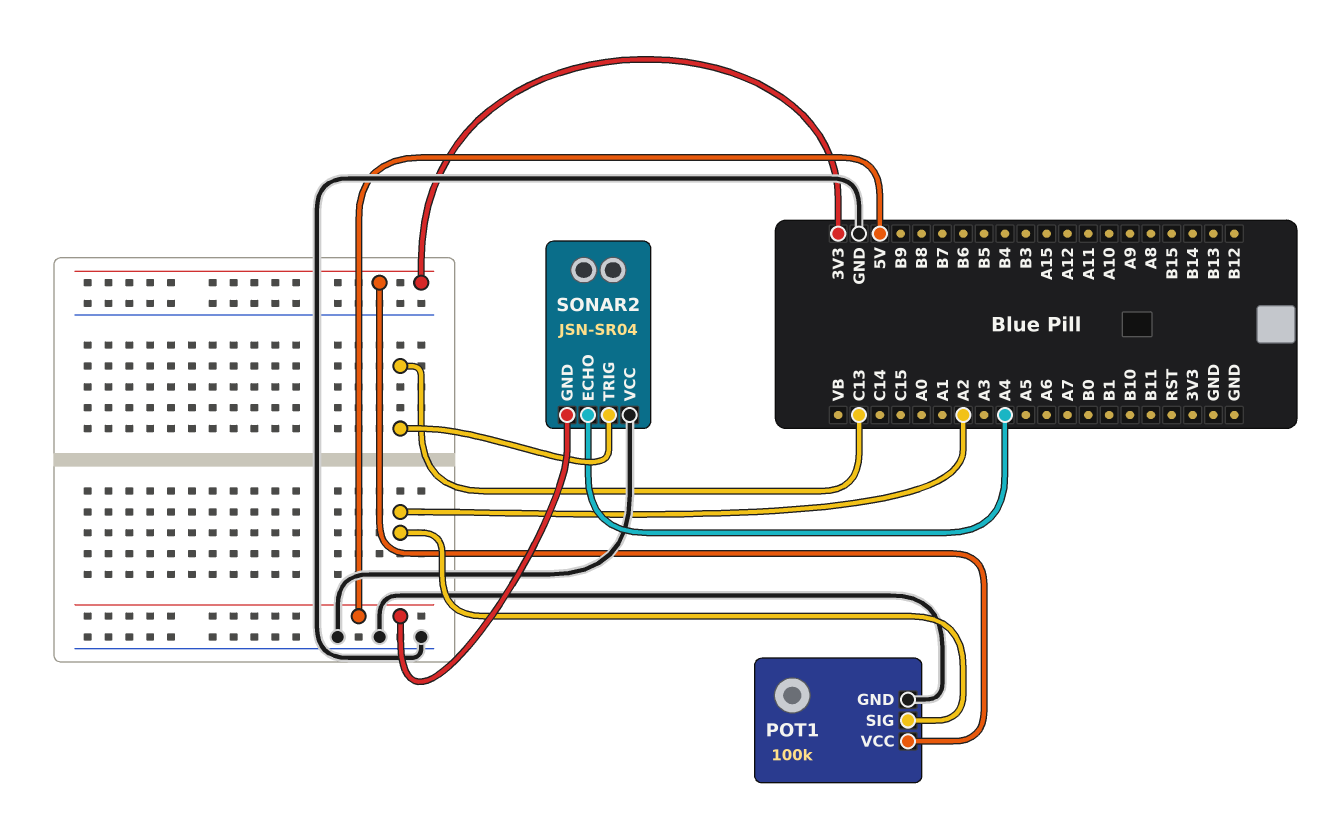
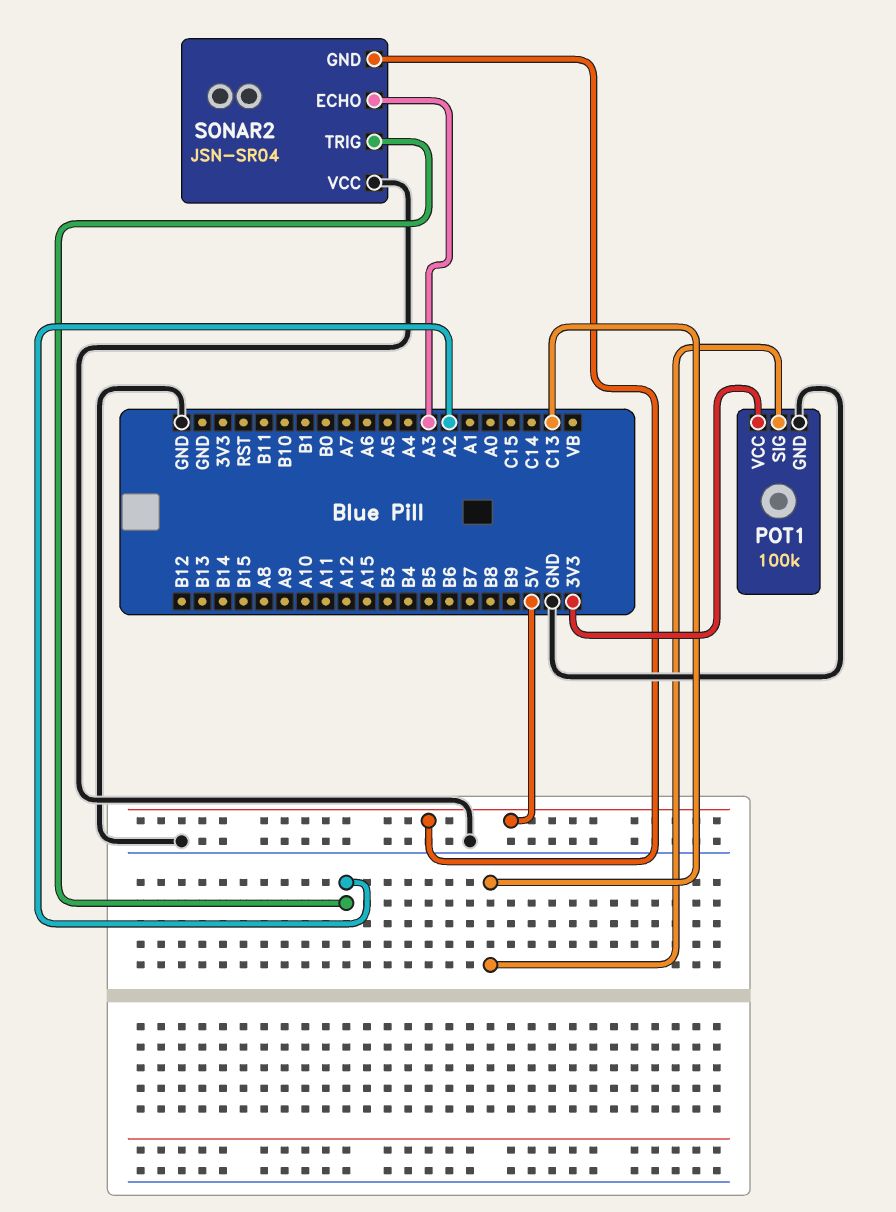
POT1 pin SIG: A2 -> C13
SONAR2 pin ECHO: A4 -> A3
SONAR2 pin TRIG: C13 -> A2

